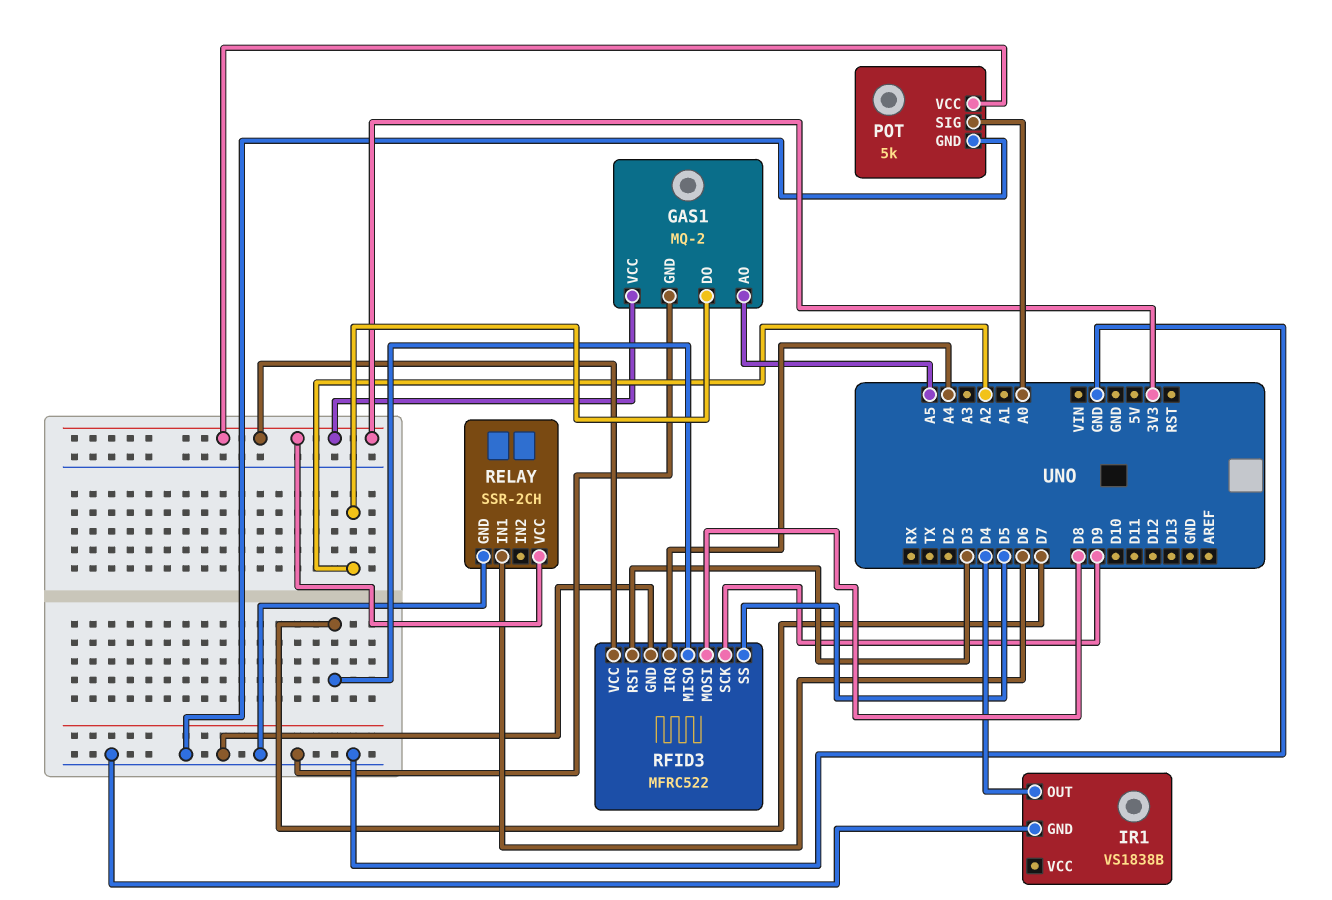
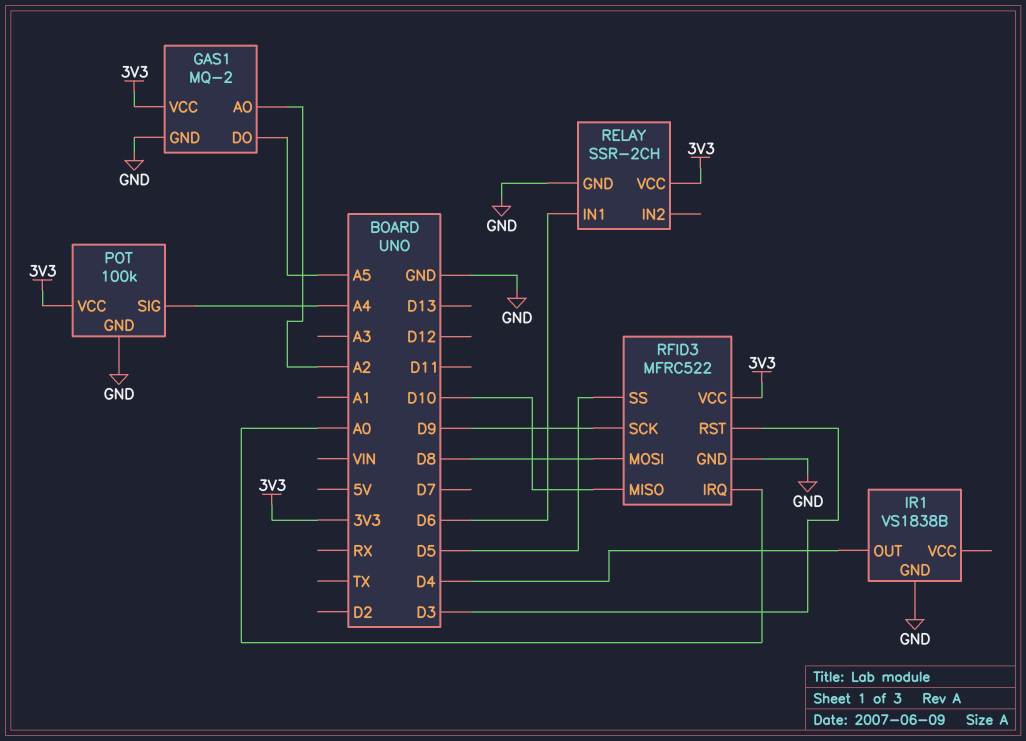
GAS1 pin AO: A5 -> A2
GAS1 pin DO: A2 -> A5
POT: 5k -> 100k
POT pin SIG: A0 -> A4
RFID3 pin IRQ: A4 -> A0
RFID3 pin MISO: D7 -> D10

